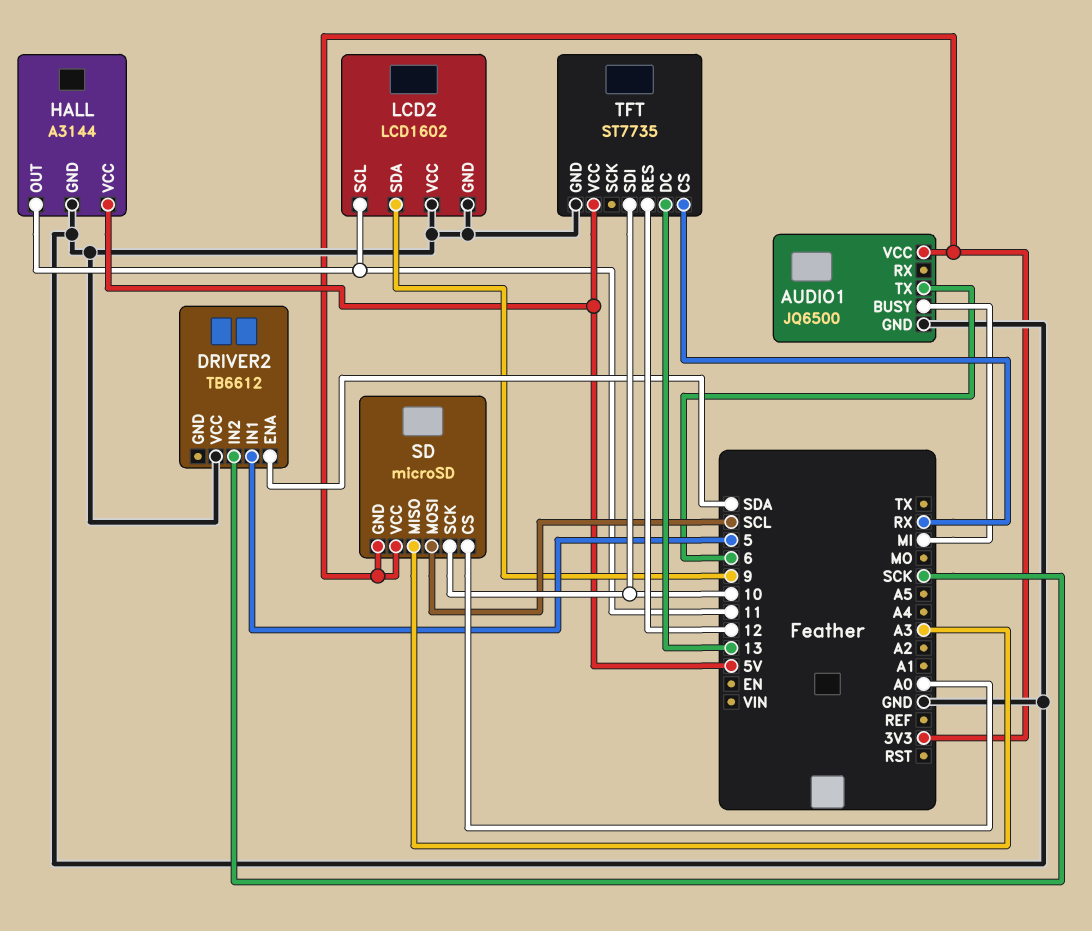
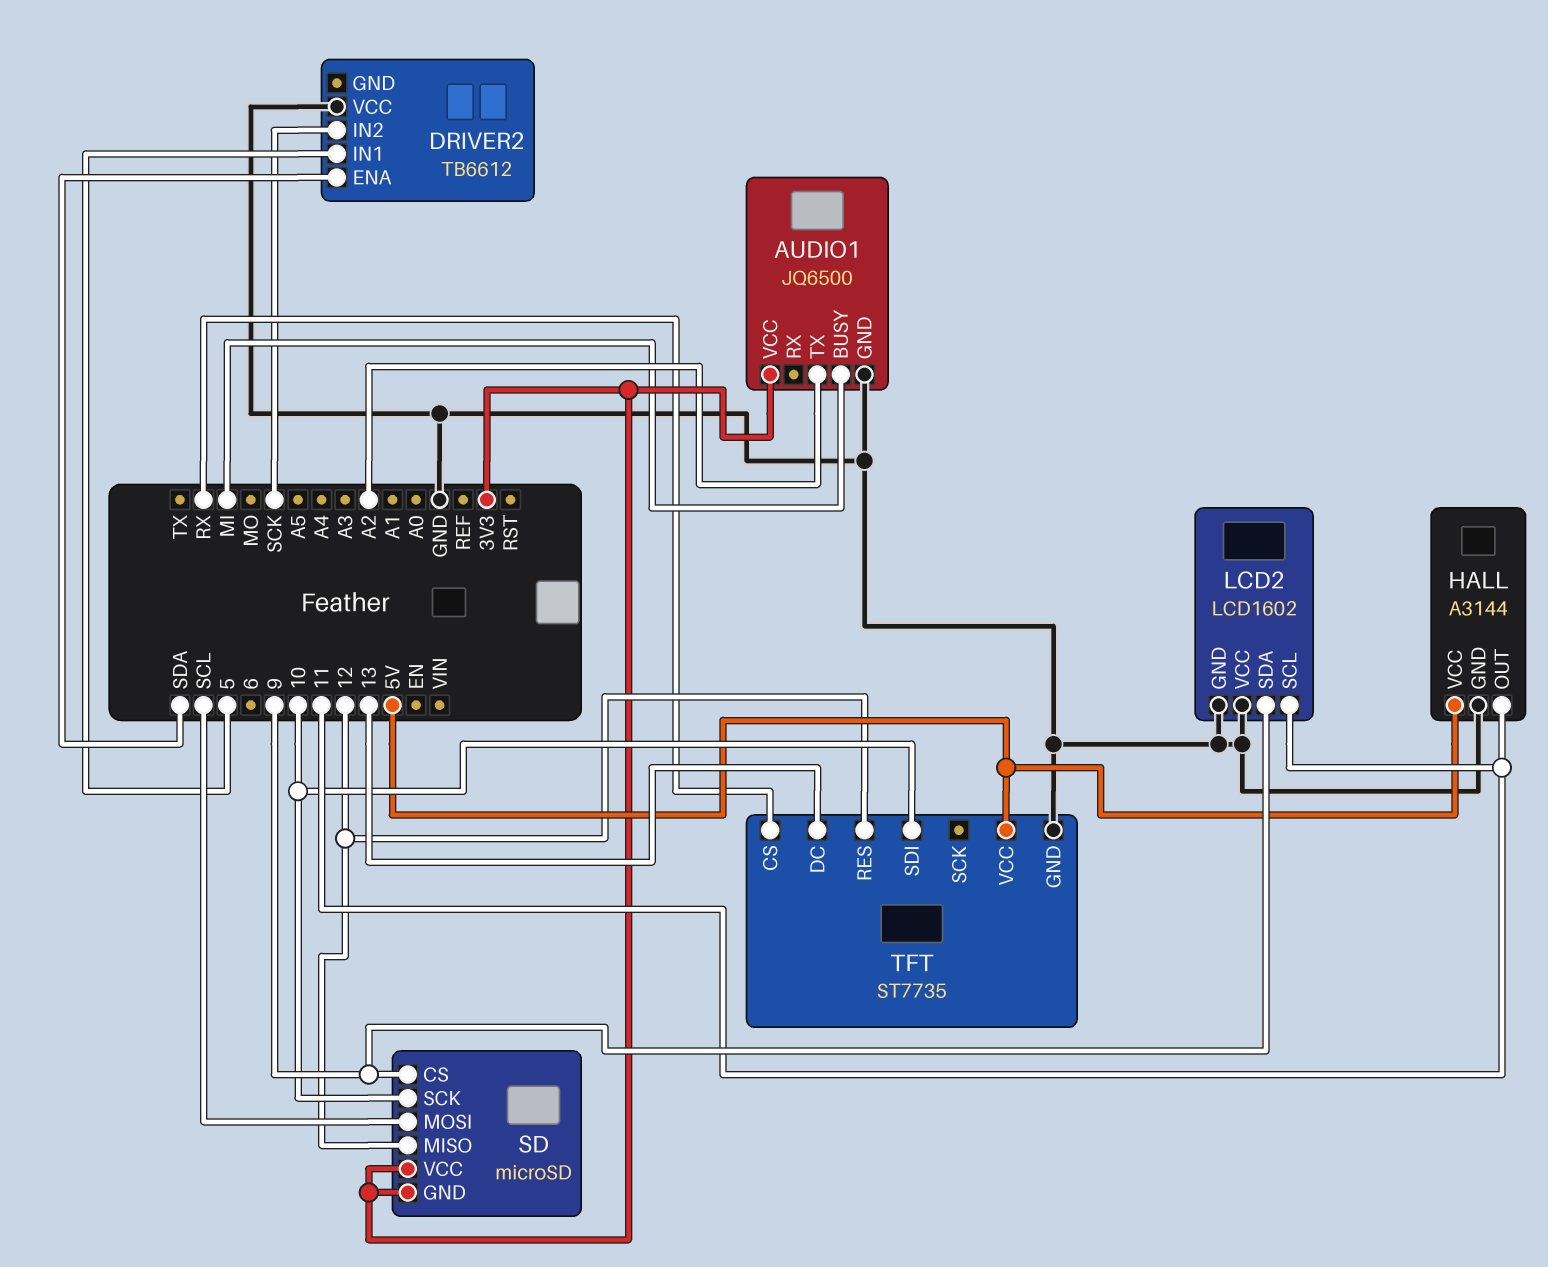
AUDIO1 pin TX: 6 -> A2
SD pin CS: A0 -> 9
SD pin MISO: A3 -> 12

